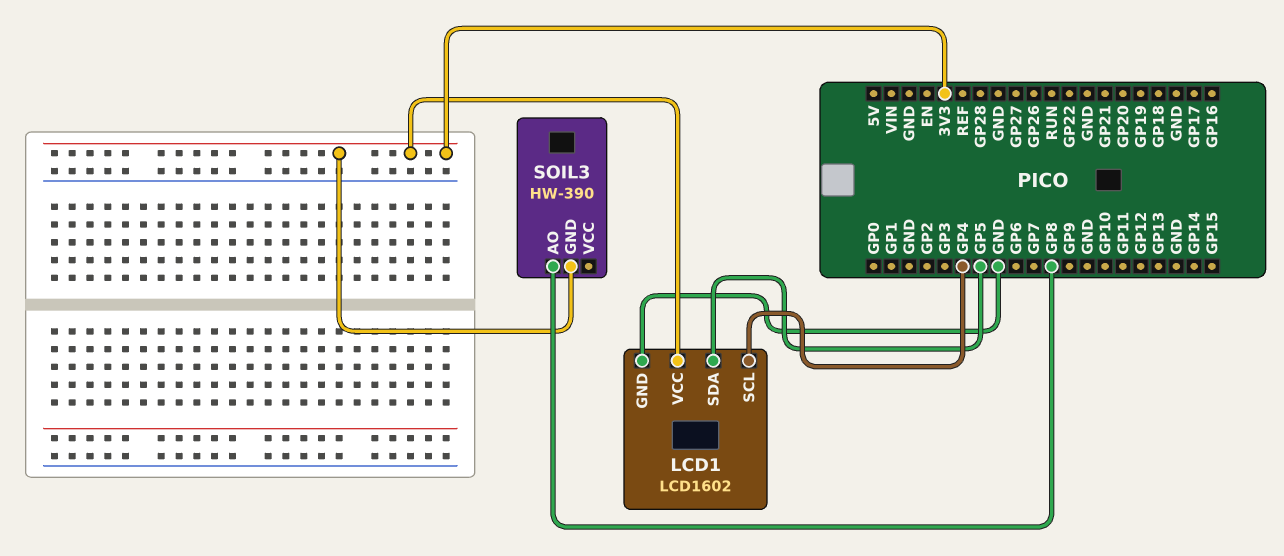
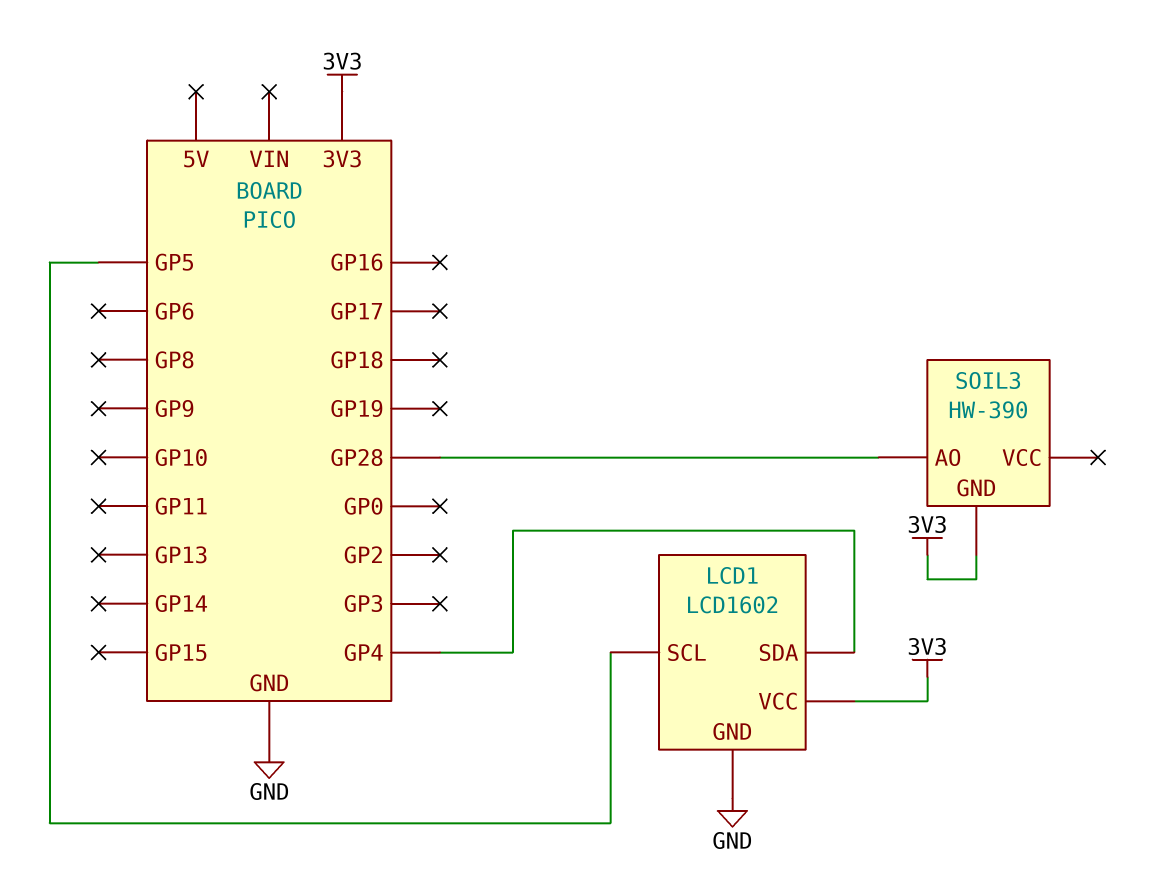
LCD1 pin SCL: GP4 -> GP5
LCD1 pin SDA: GP5 -> GP4
SOIL3 pin AO: GP8 -> GP28

